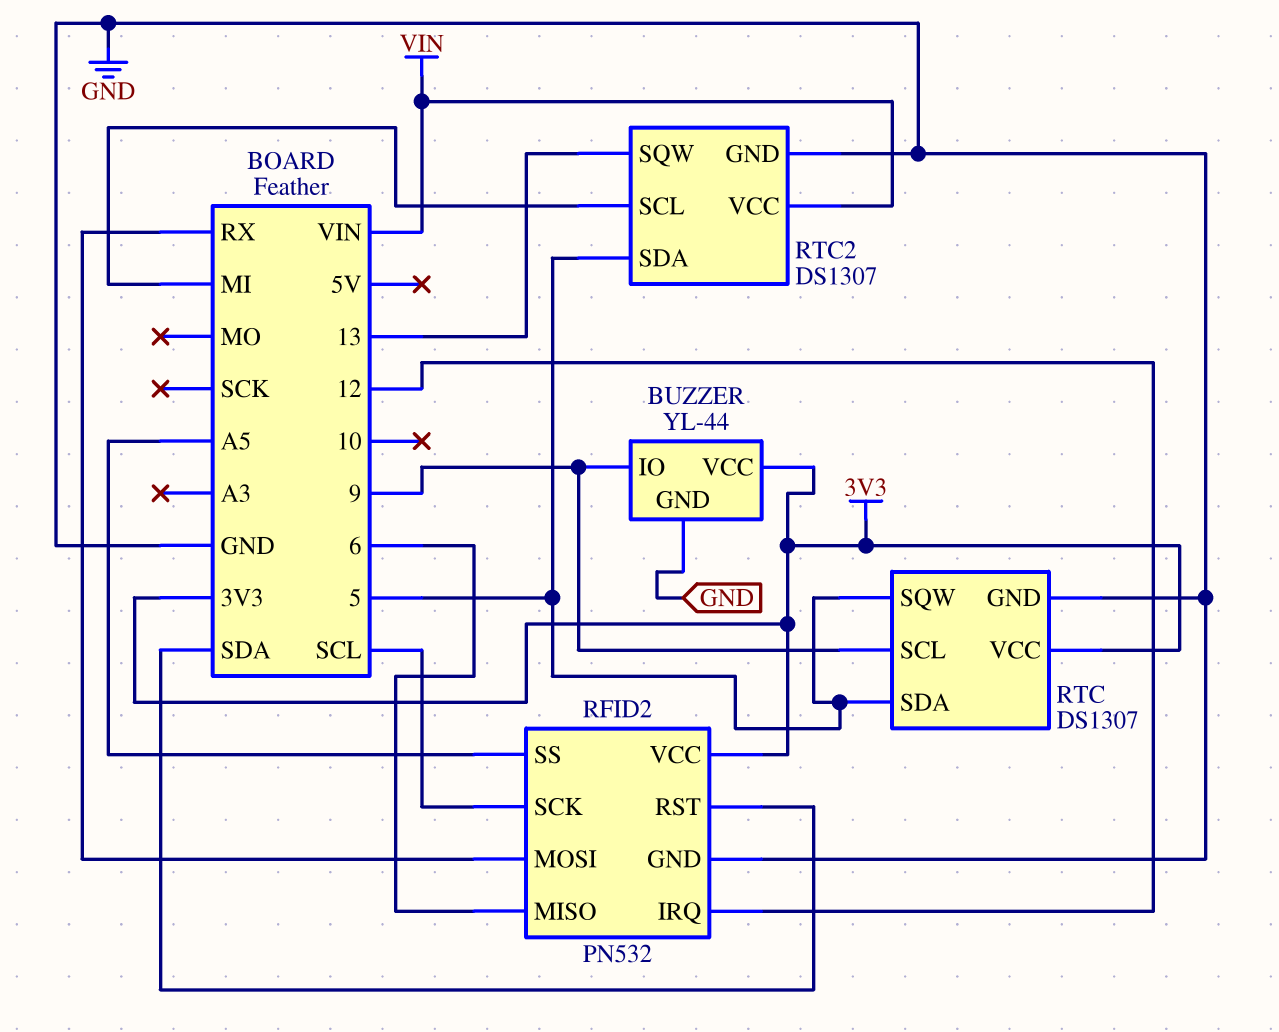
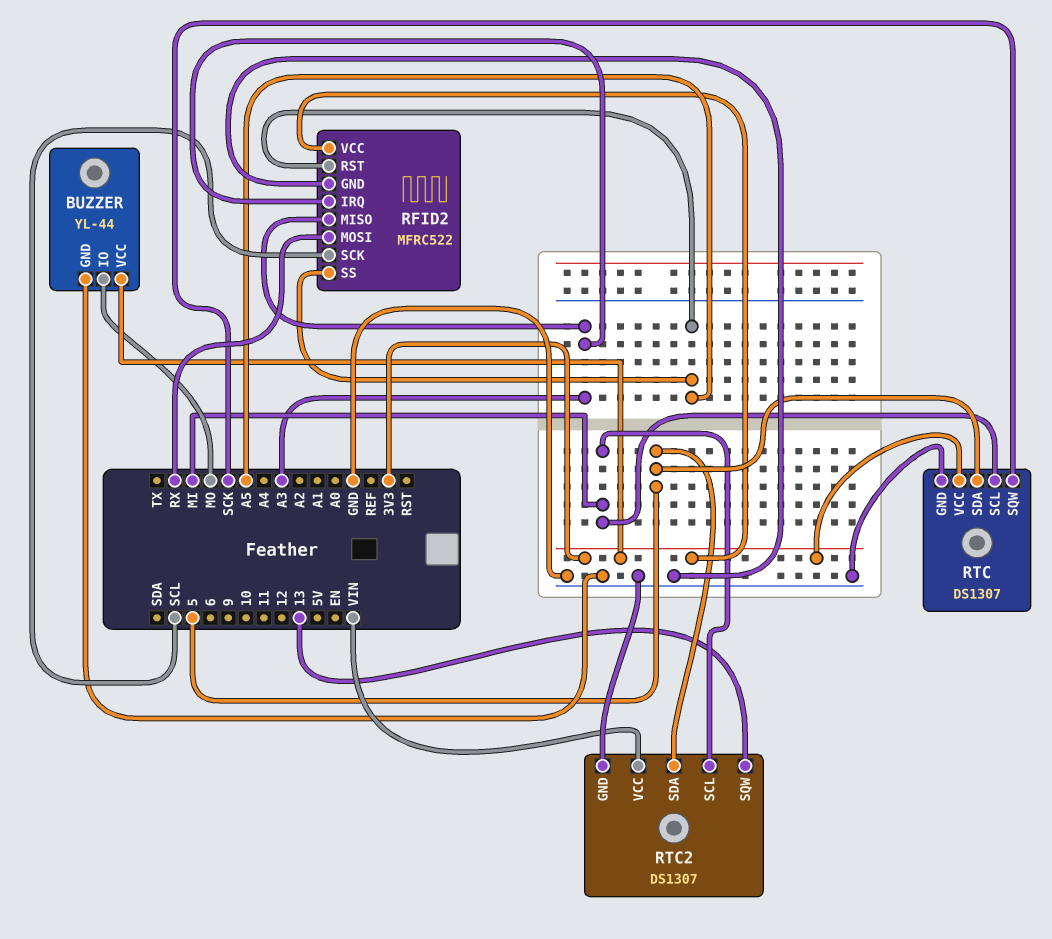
BUZZER pin IO: 9 -> MO
RFID2: PN532 -> MFRC522
RFID2 pin IRQ: 12 -> A3
RFID2 pin MISO: 6 -> A3
RFID2 pin RST: SDA -> A5
RTC pin SCL: 9 -> MI
RTC pin SQW: 5 -> SCK

